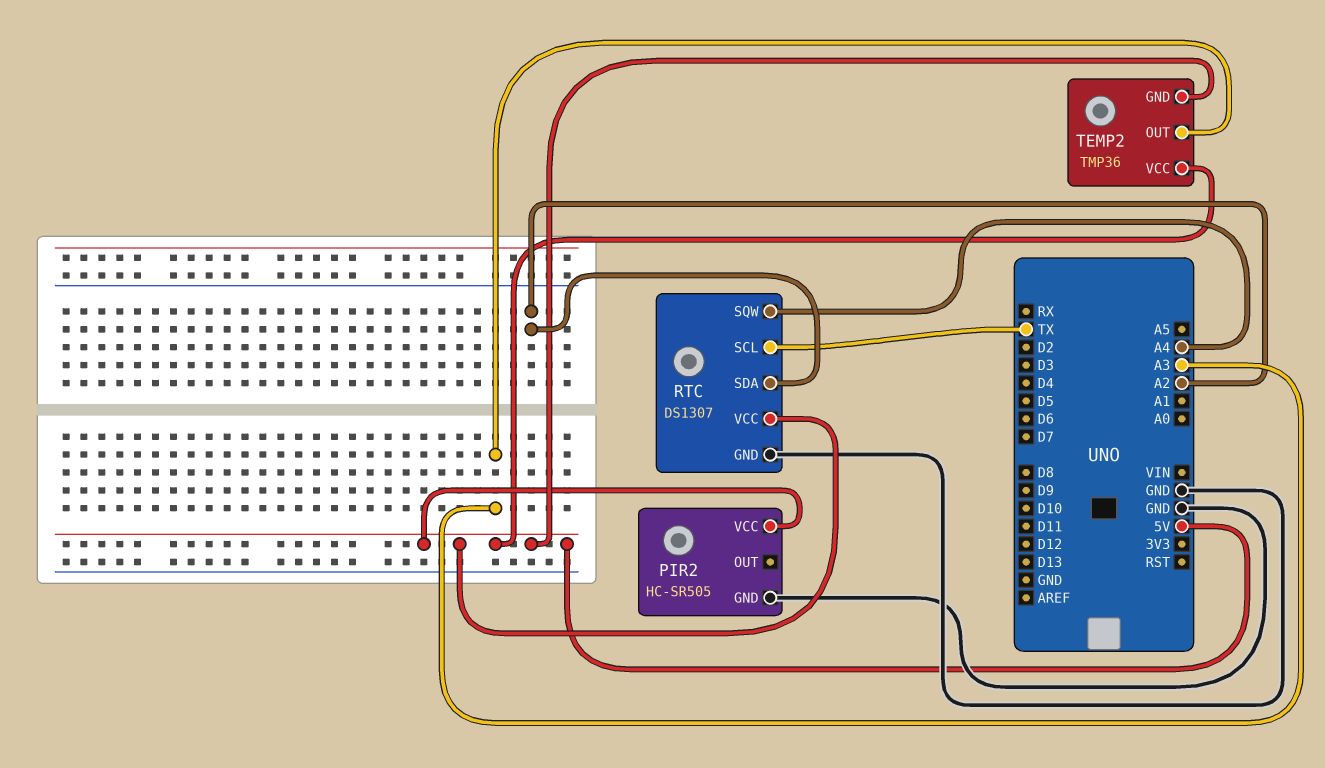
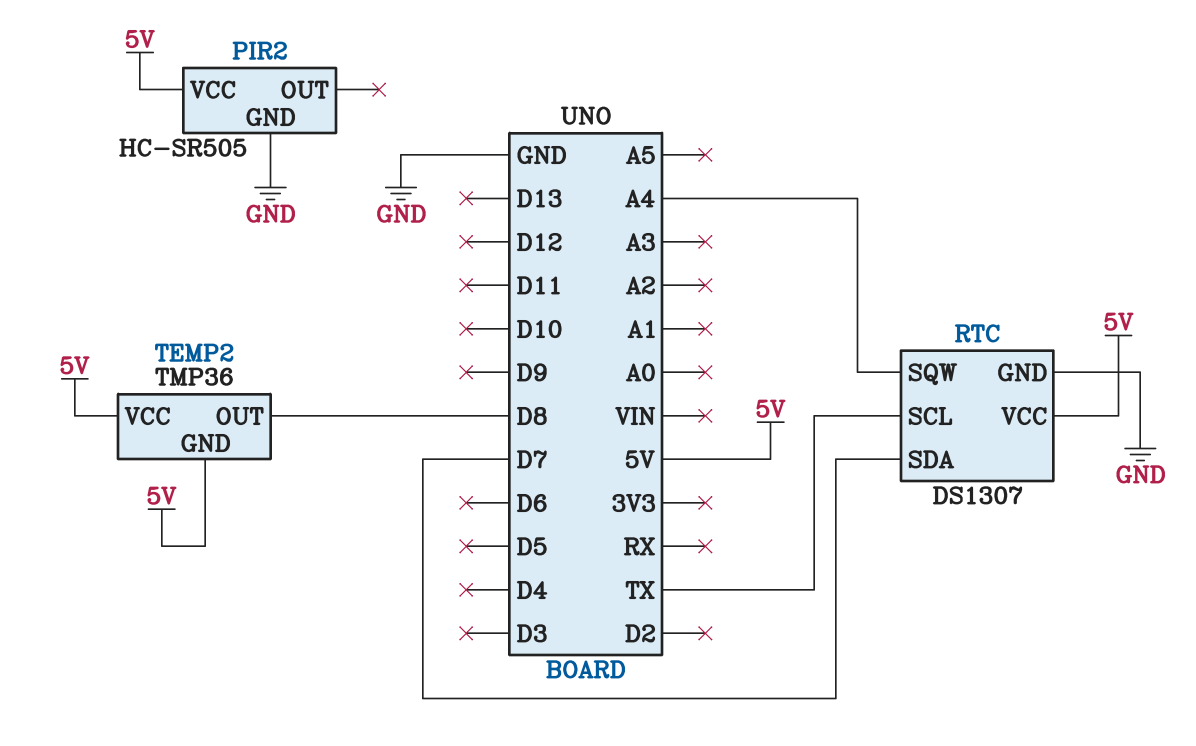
RTC pin SDA: A2 -> D7
TEMP2 pin OUT: A3 -> D8

